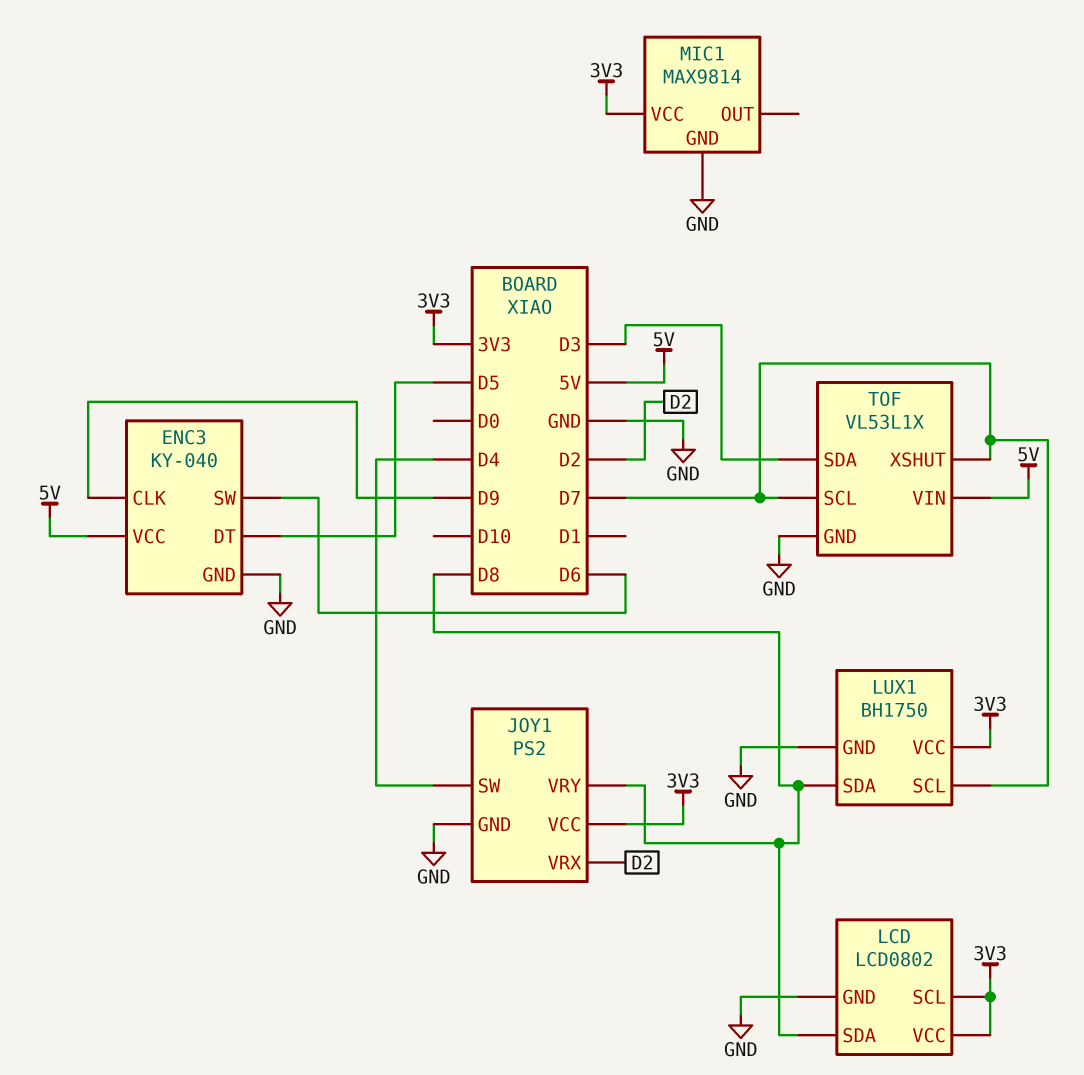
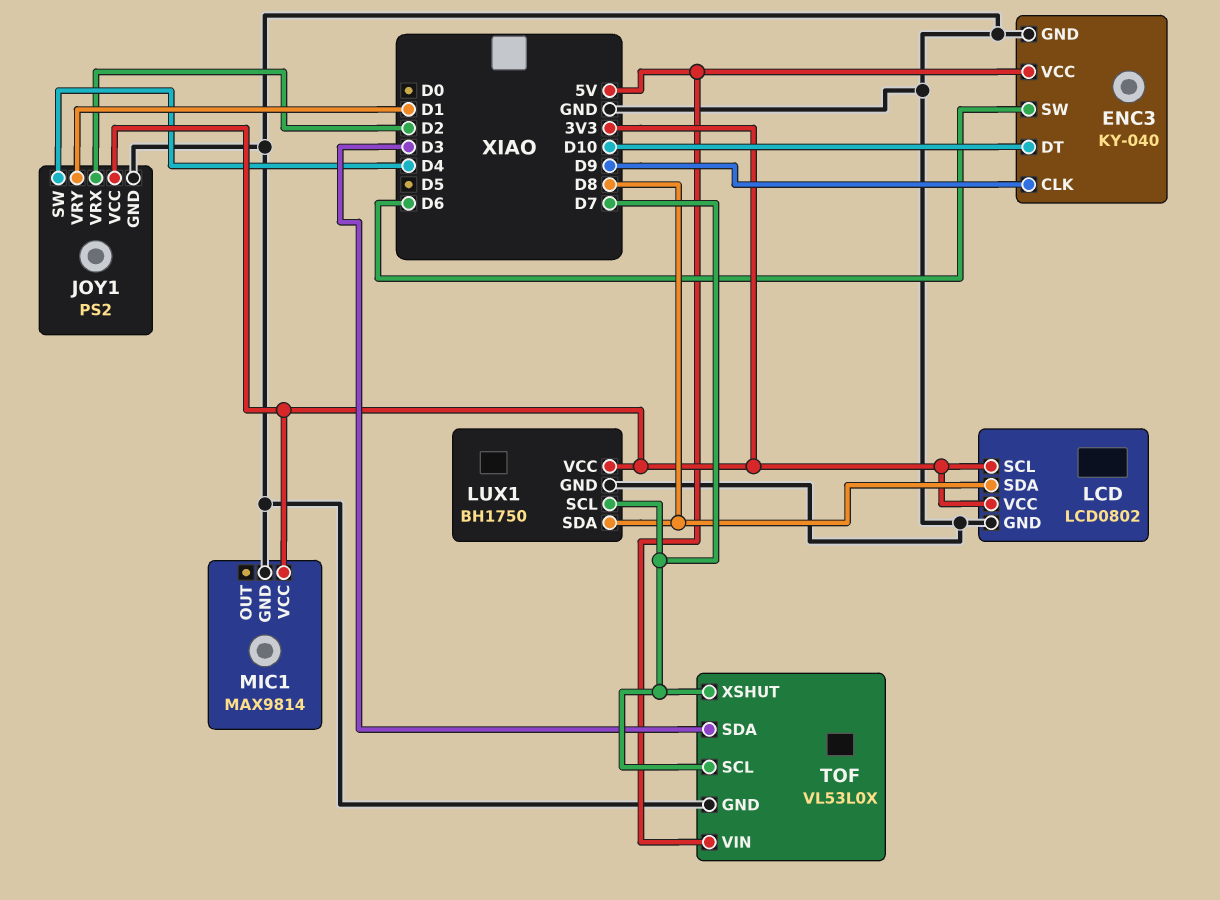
ENC3 pin DT: D5 -> D10
JOY1 pin VRY: D8 -> D1
TOF: VL53L1X -> VL53L0X

